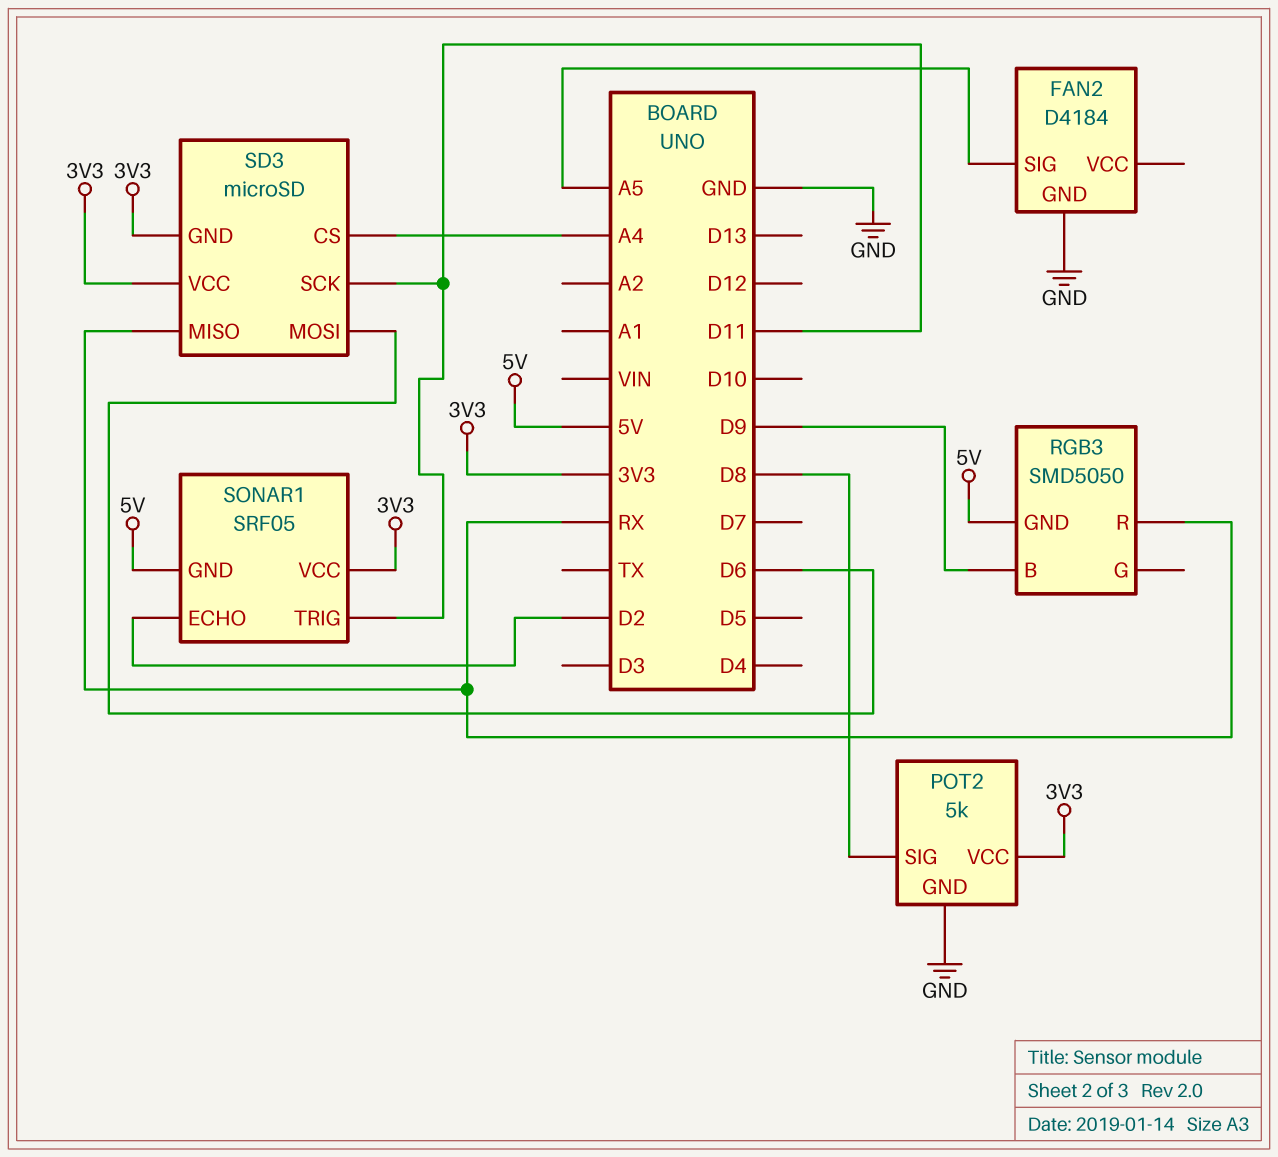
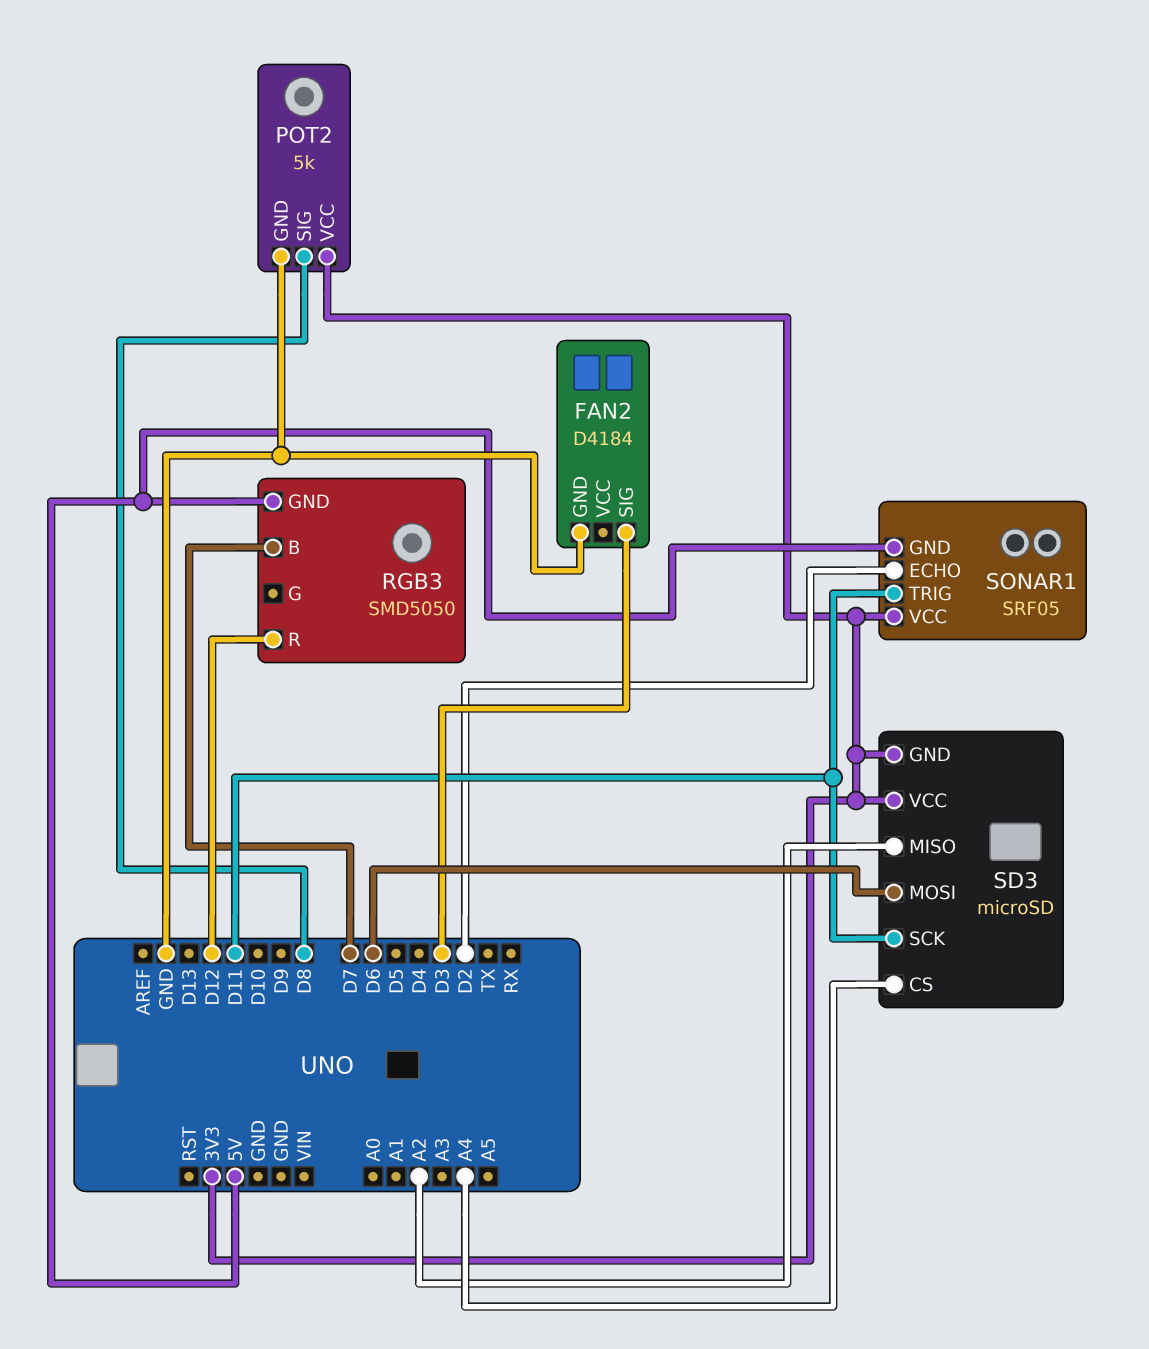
FAN2 pin SIG: A5 -> D3
RGB3 pin B: D9 -> D7
RGB3 pin R: RX -> D12
SD3 pin MISO: RX -> A2

